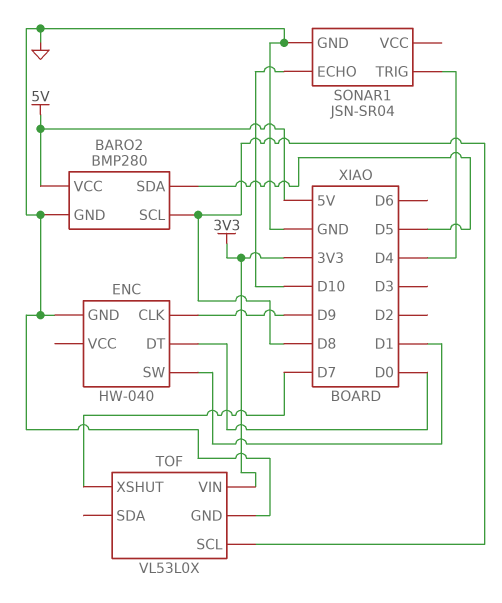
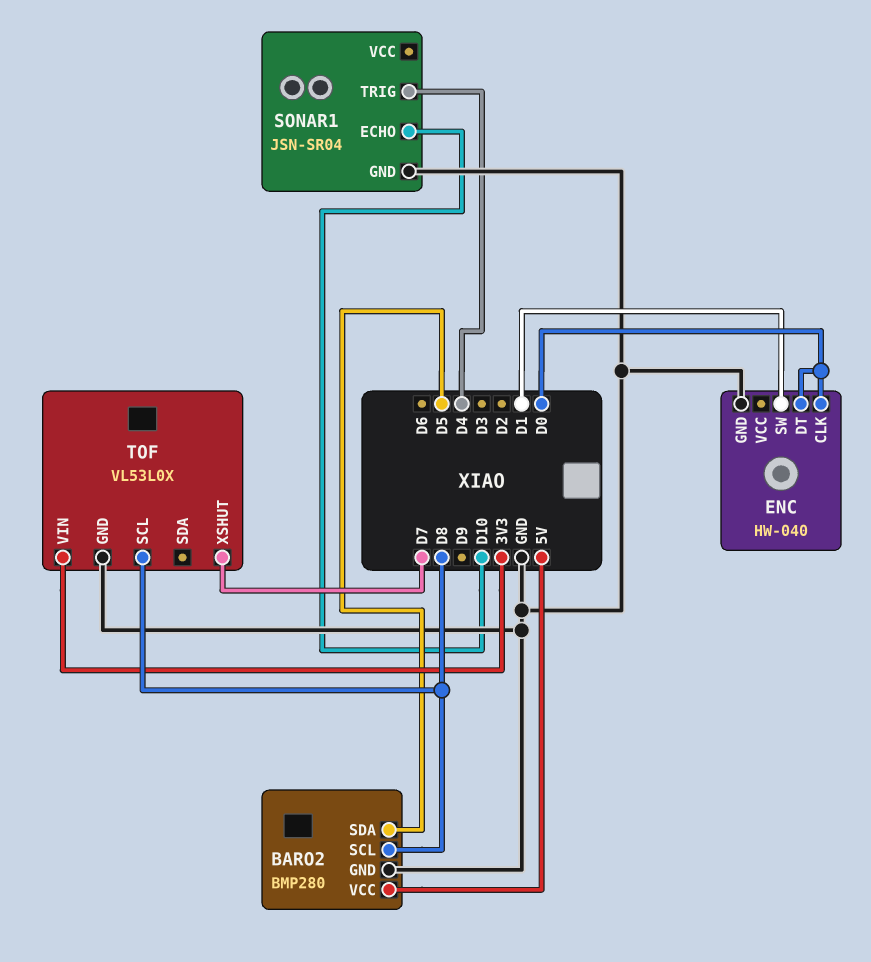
ENC pin CLK: D9 -> D0

